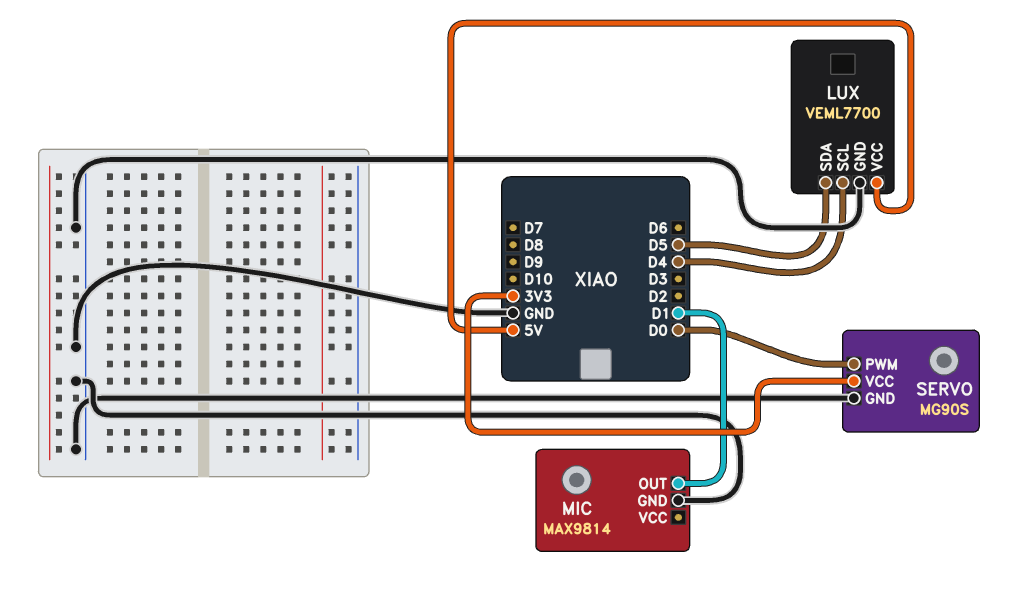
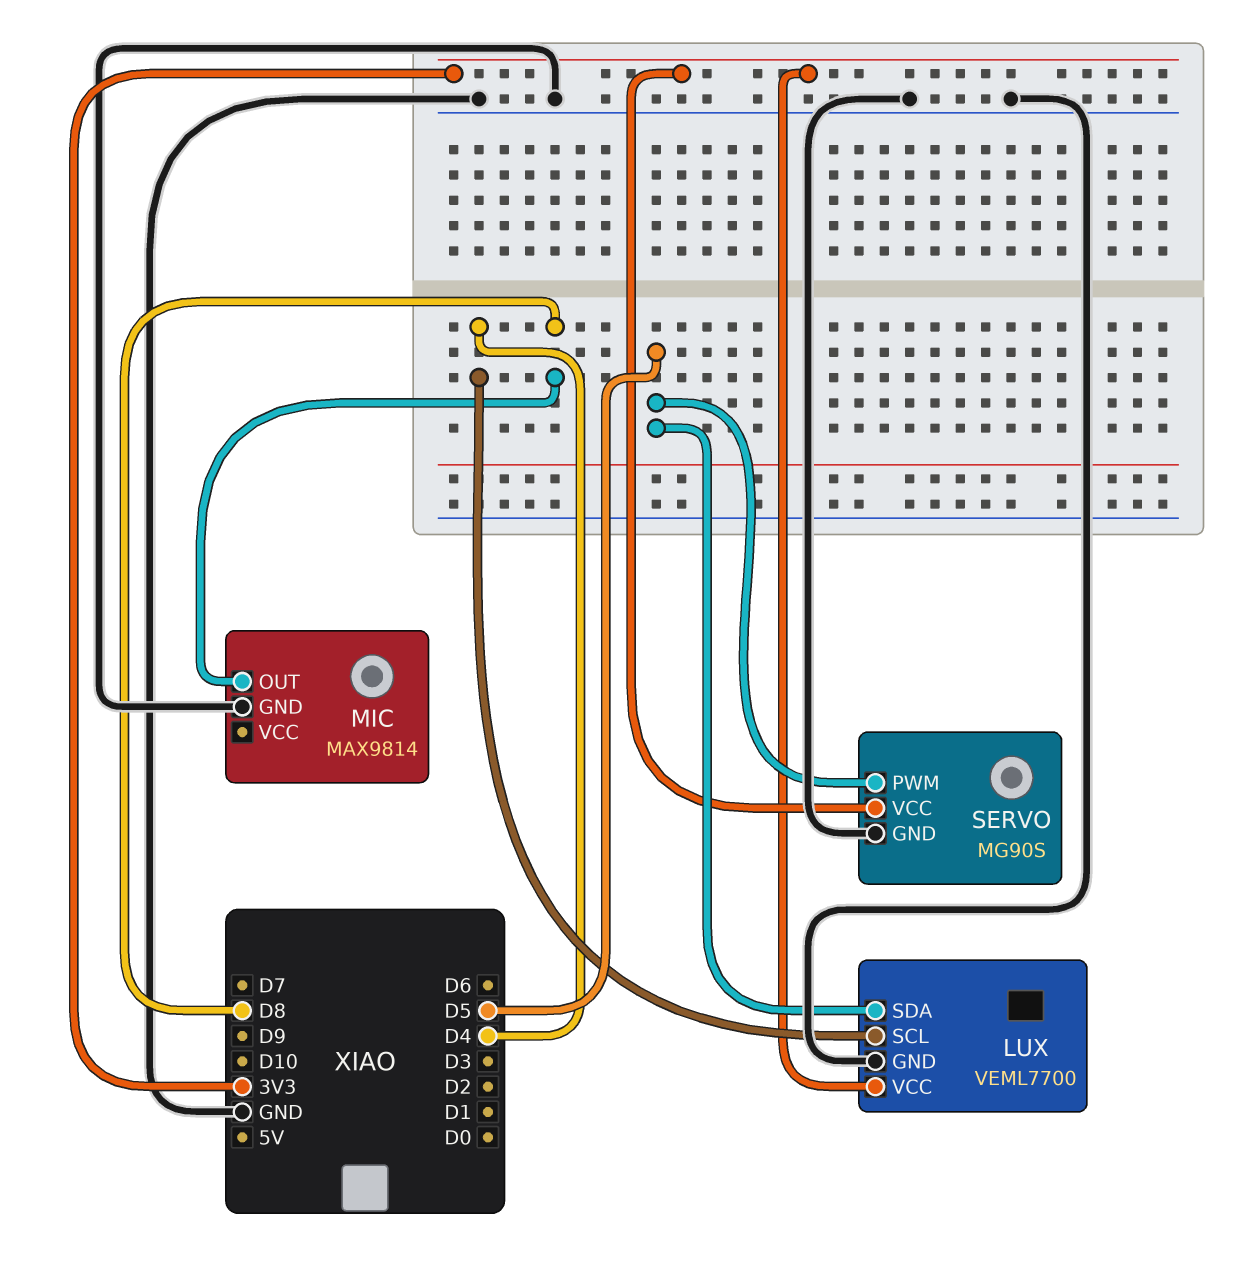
LUX pin VCC: 5V -> 3V3
MIC pin OUT: D1 -> D8
SERVO pin PWM: D0 -> D5

